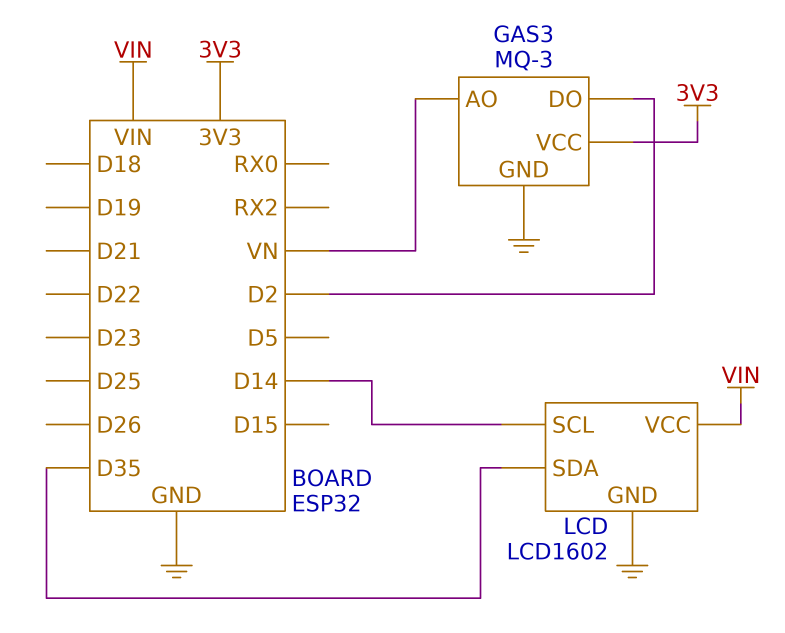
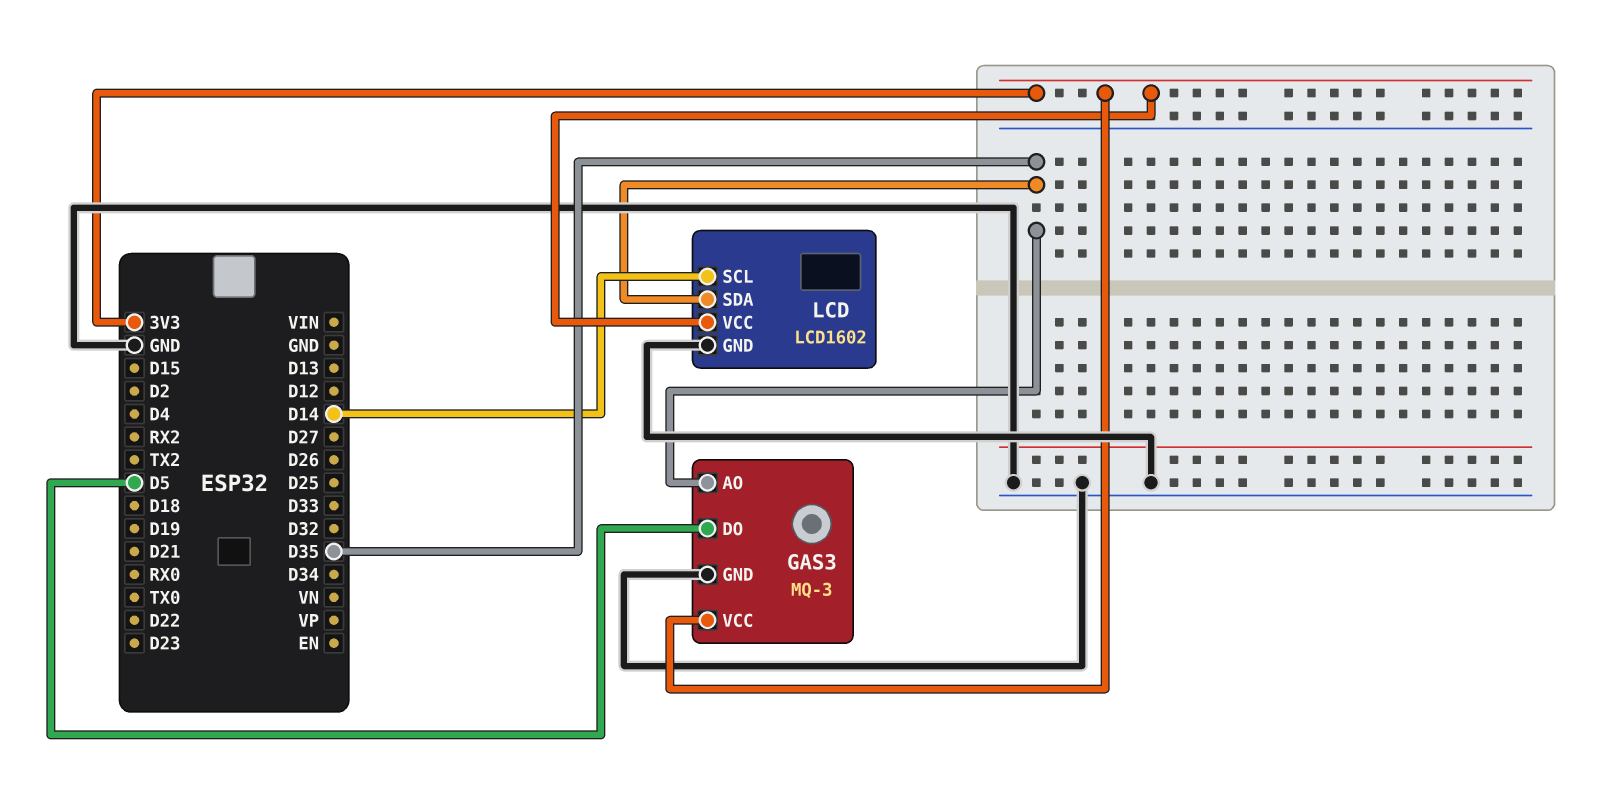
GAS3 pin AO: VN -> D35
GAS3 pin DO: D2 -> D5
LCD pin VCC: VIN -> 3V3

